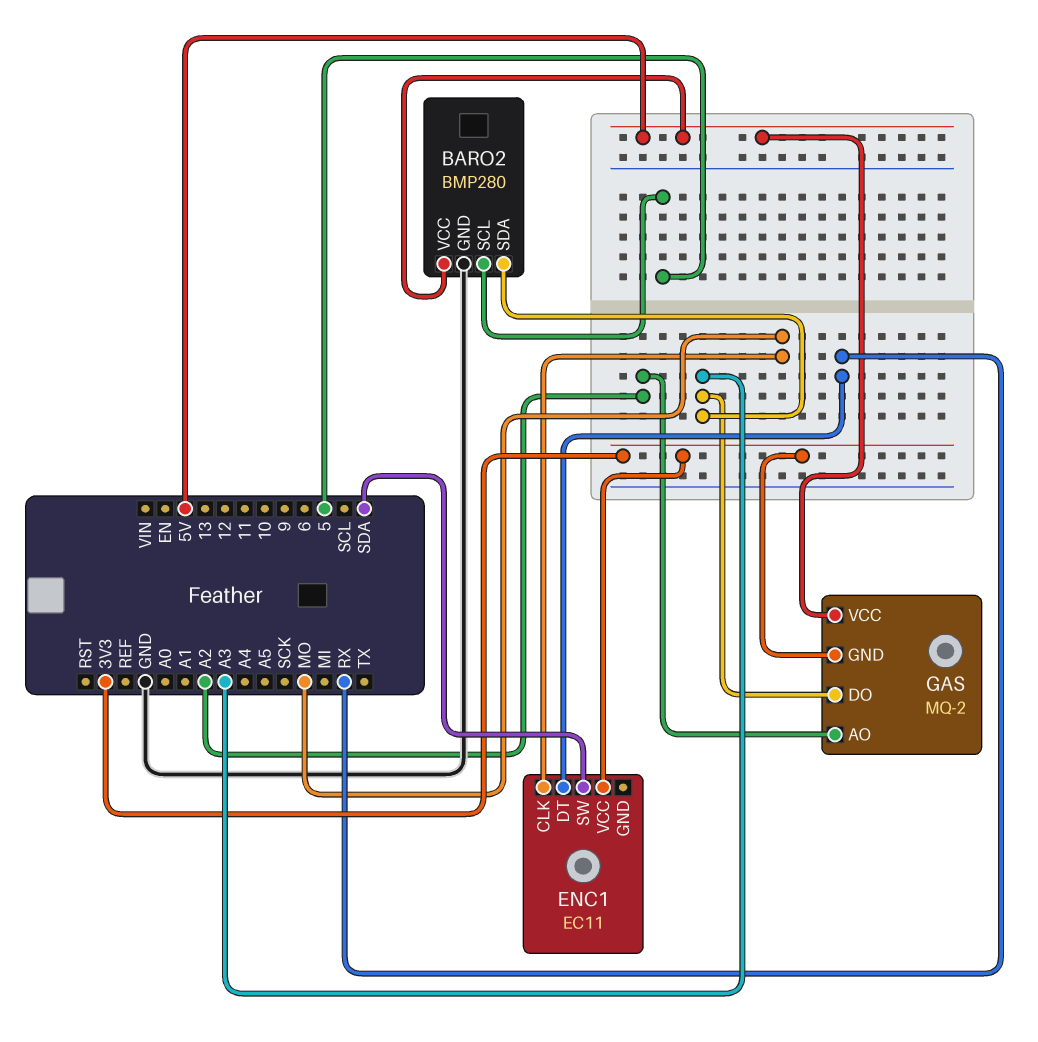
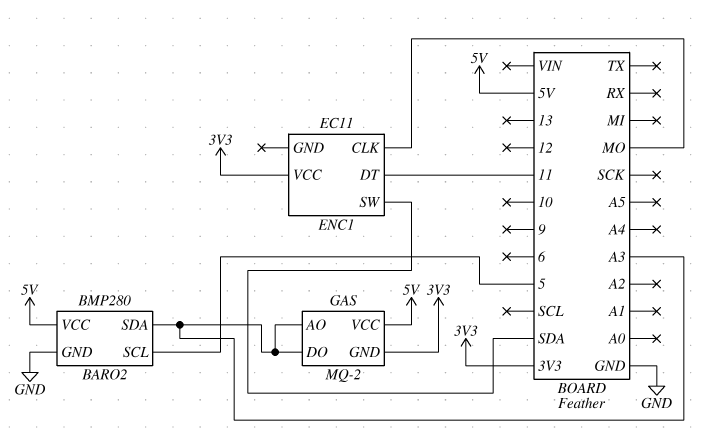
ENC1 pin DT: RX -> 11
GAS pin AO: A2 -> A3

